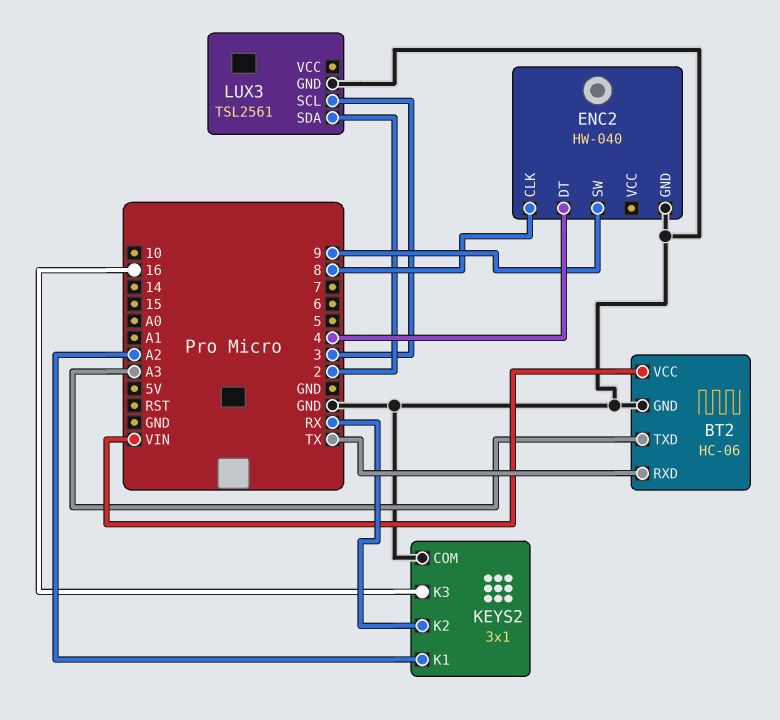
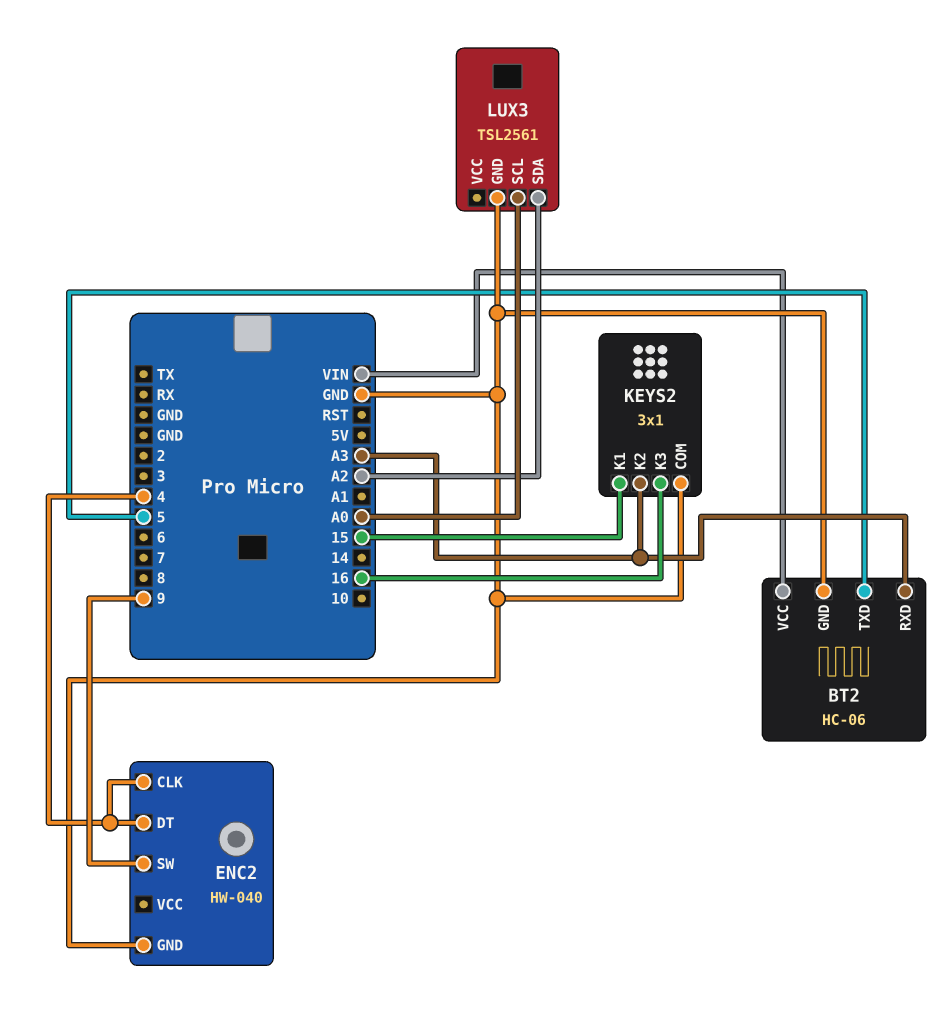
BT2 pin RXD: TX -> A3
BT2 pin TXD: A3 -> 5
ENC2 pin CLK: 8 -> 4
KEYS2 pin K1: A2 -> 15
KEYS2 pin K2: RX -> A3
LUX3 pin SCL: 3 -> A0
LUX3 pin SDA: 2 -> A2

